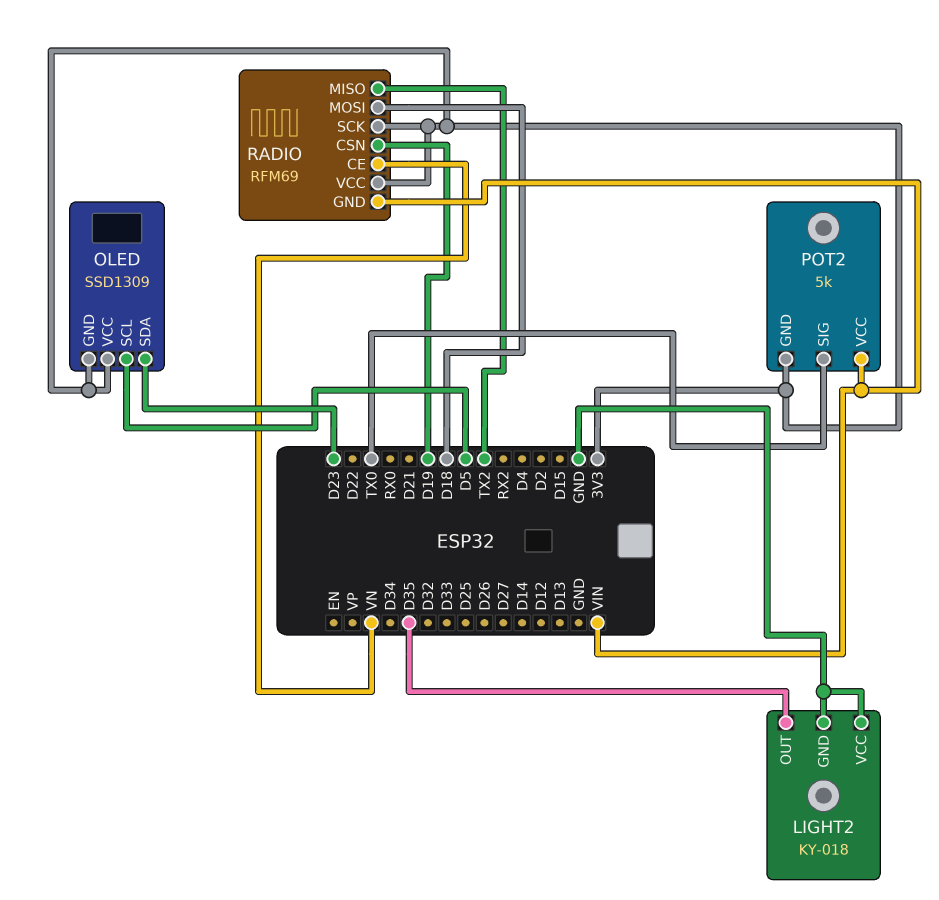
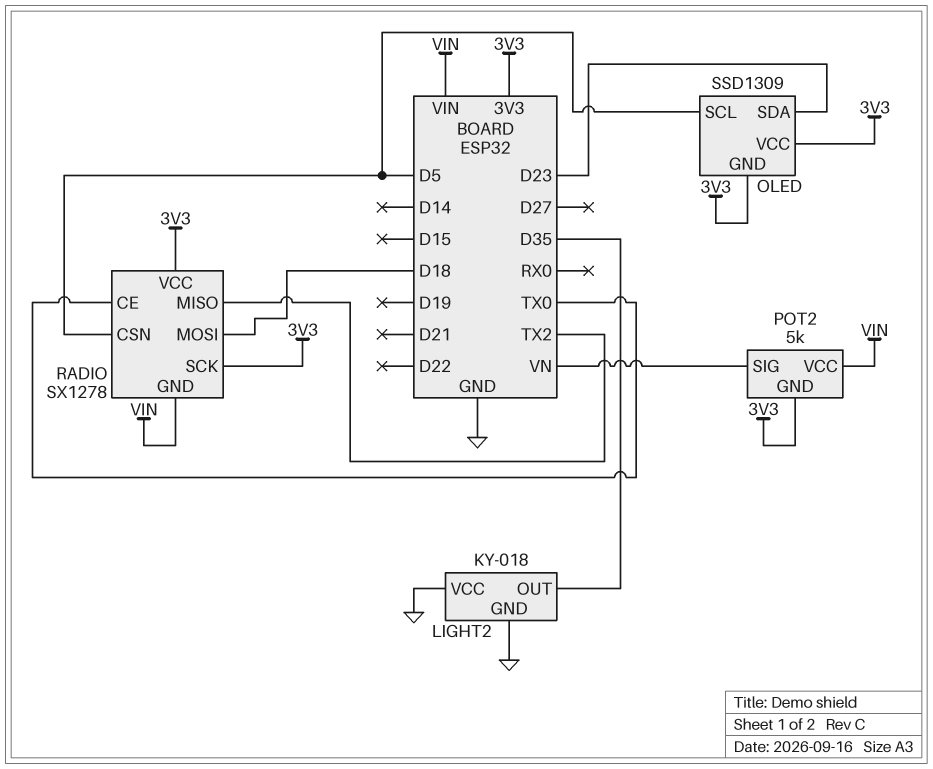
POT2 pin SIG: TX0 -> VN
RADIO: RFM69 -> SX1278
RADIO pin CE: VN -> TX0
RADIO pin CSN: D19 -> D5

